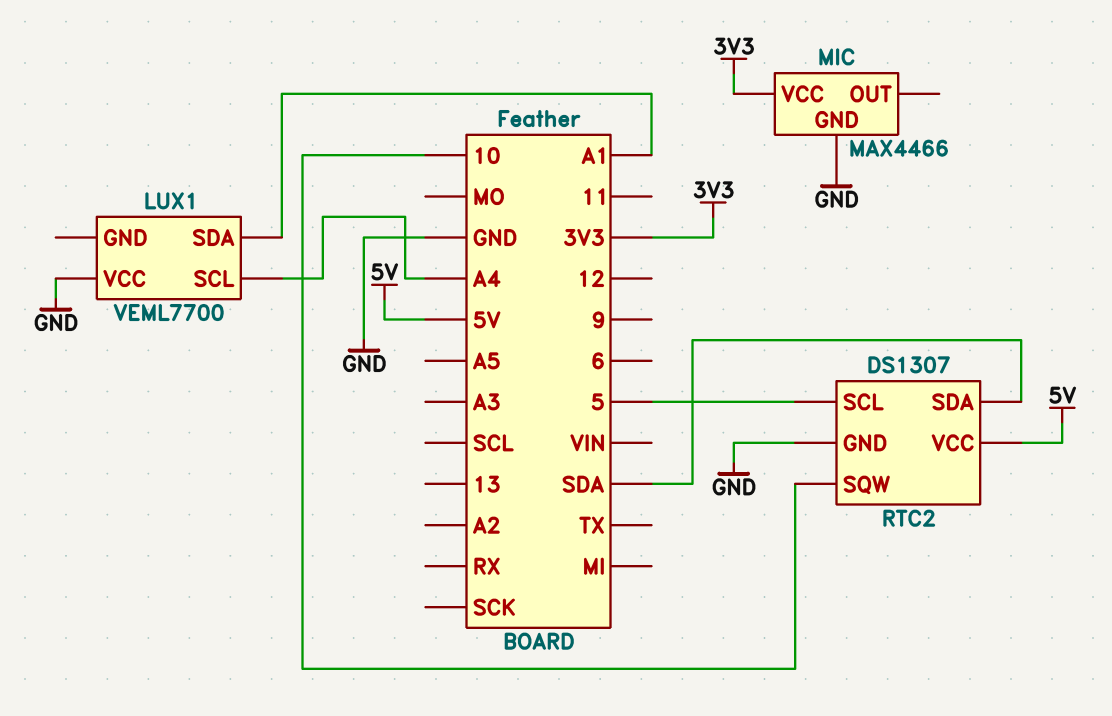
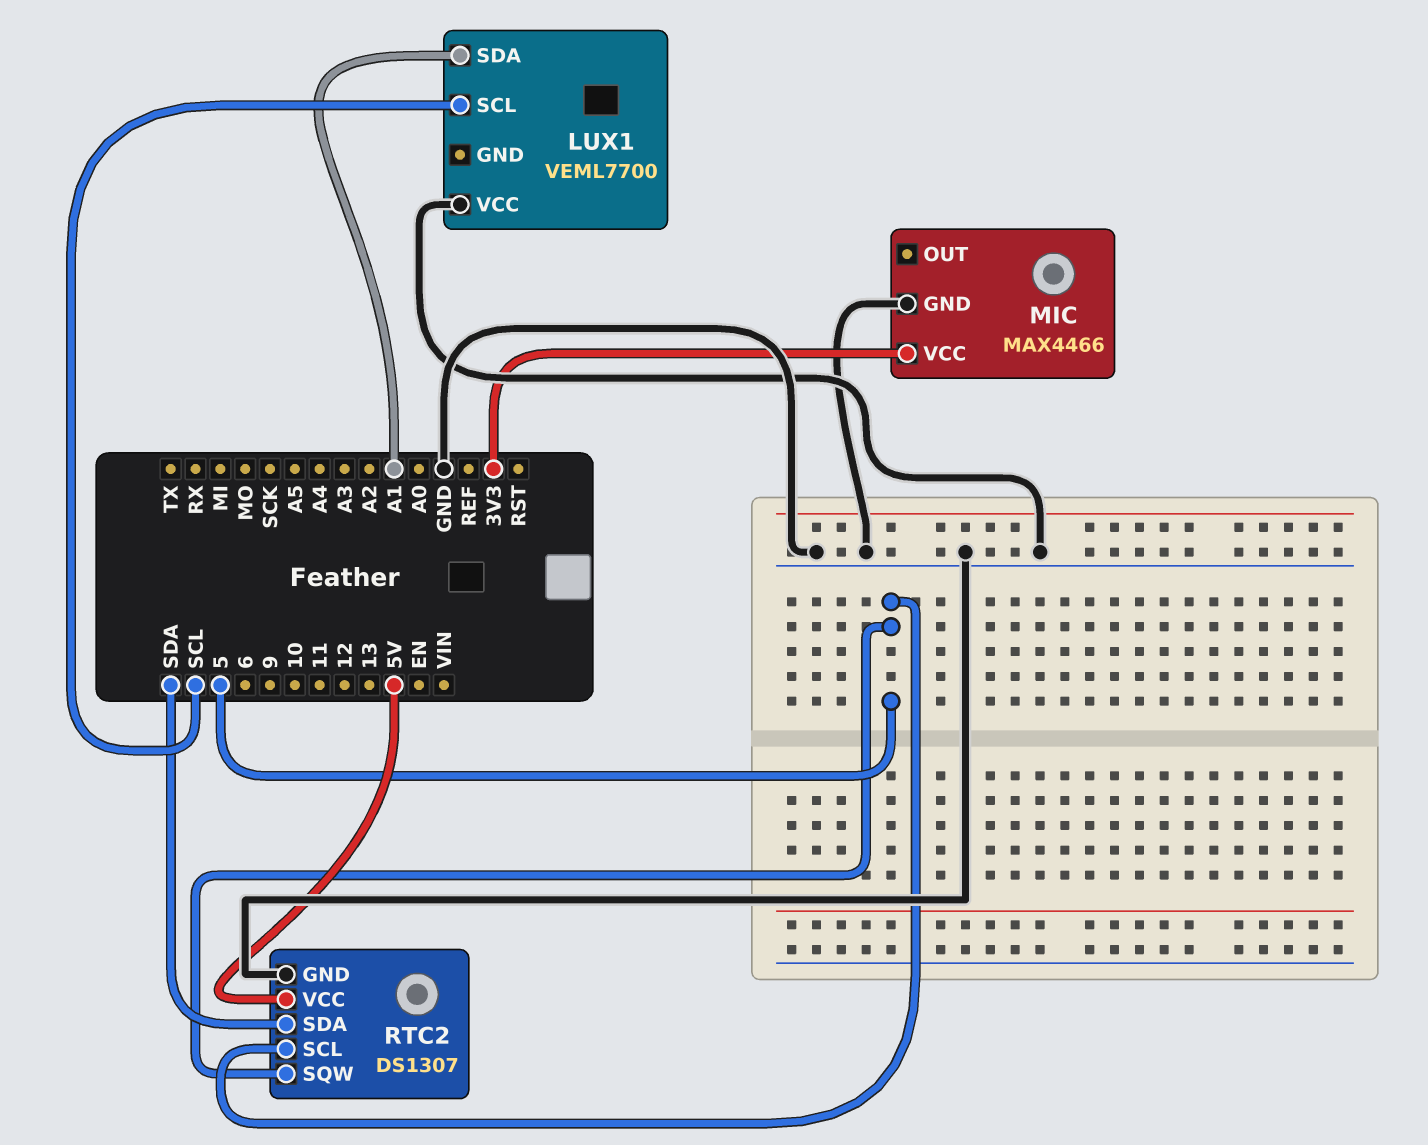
LUX1 pin SCL: A4 -> SCL
RTC2 pin SQW: 10 -> 5

